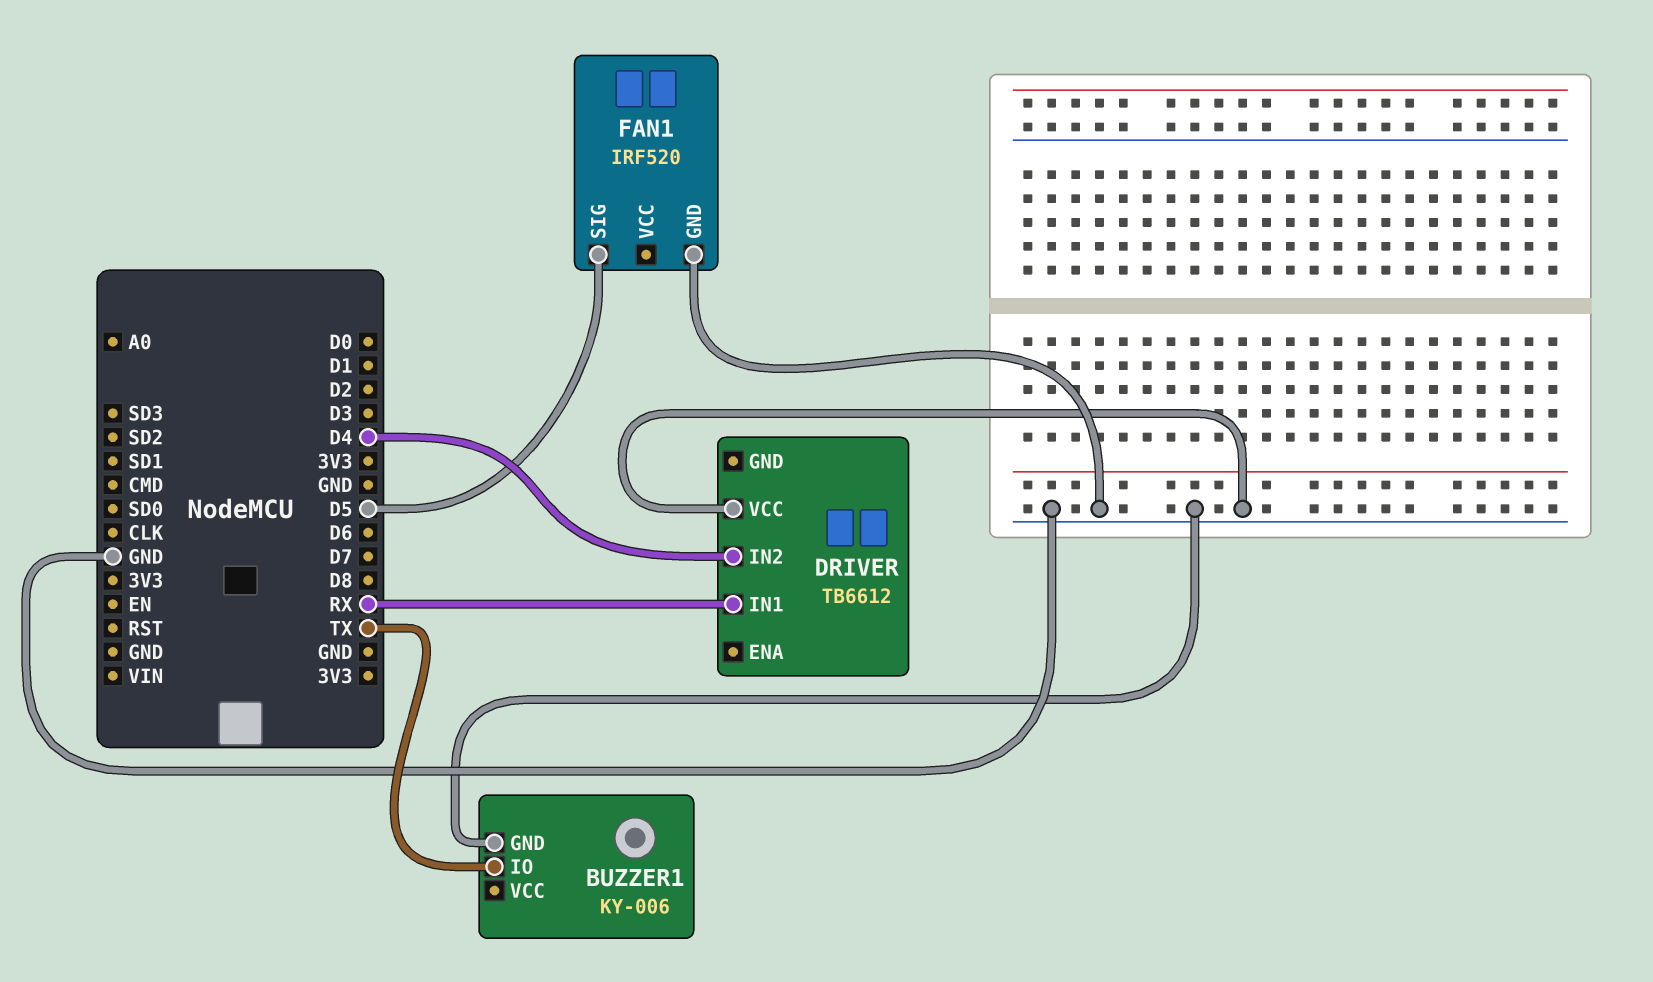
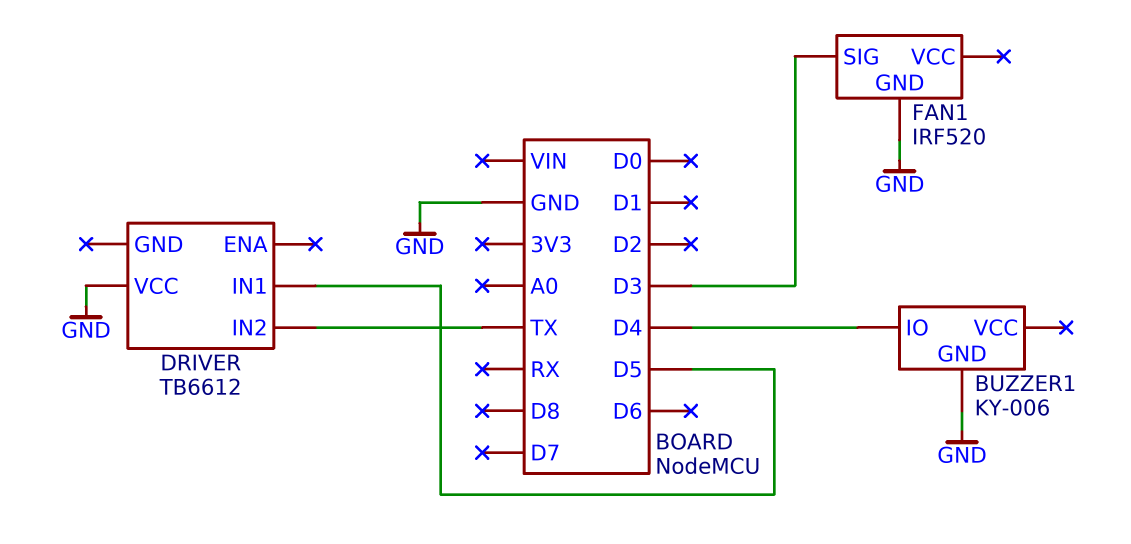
BUZZER1 pin IO: TX -> D4
DRIVER pin IN1: RX -> D5
DRIVER pin IN2: D4 -> TX
FAN1 pin SIG: D5 -> D3

